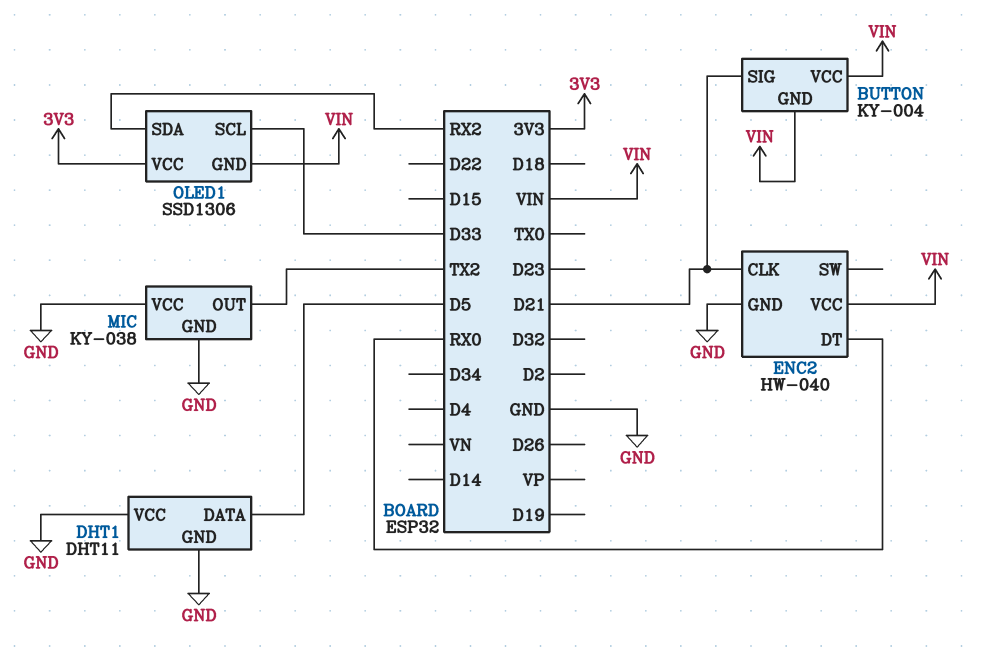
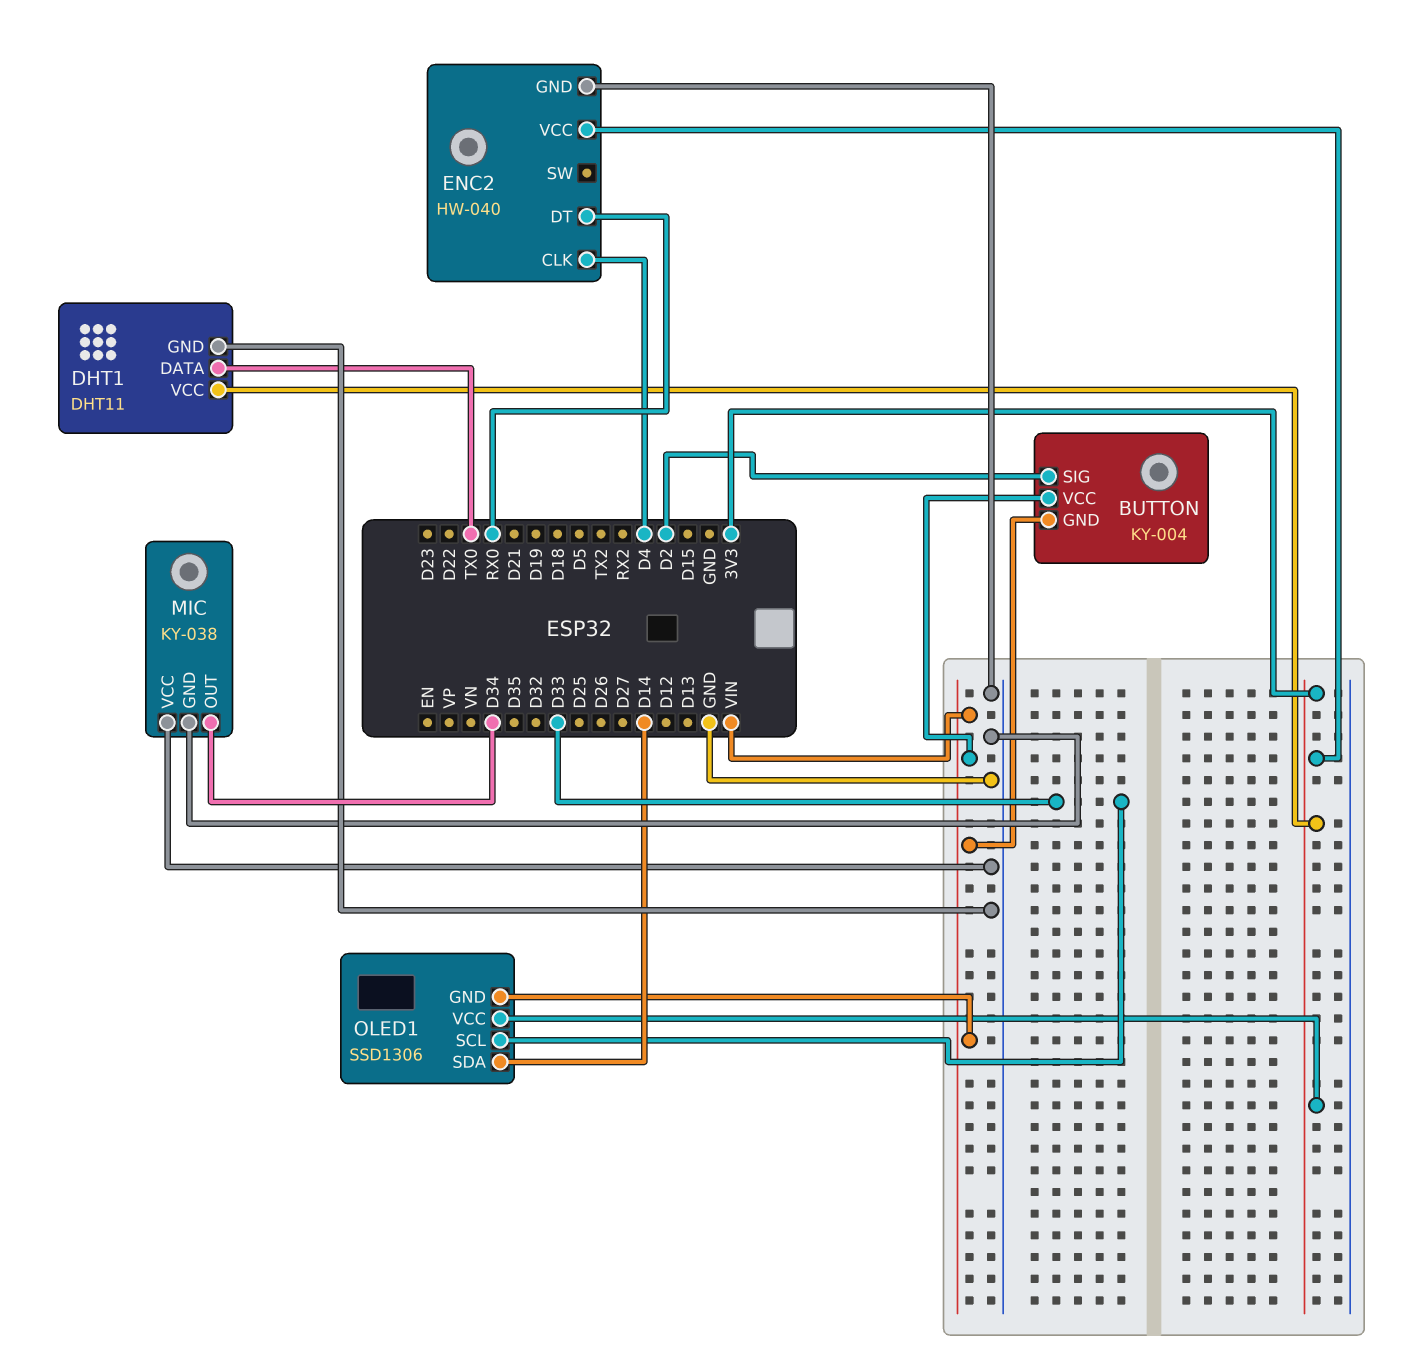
BUTTON pin SIG: D21 -> D2
DHT1 pin DATA: D5 -> TX0
DHT1 pin VCC: GND -> 3V3
ENC2 pin CLK: D21 -> D4
ENC2 pin VCC: VIN -> 3V3
MIC pin OUT: TX2 -> D34
OLED1 pin SDA: RX2 -> D14

